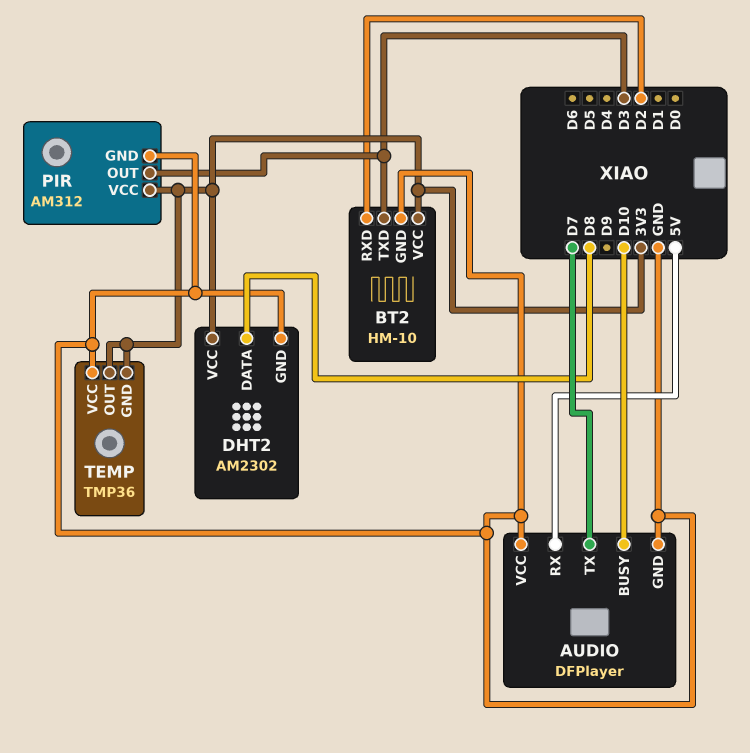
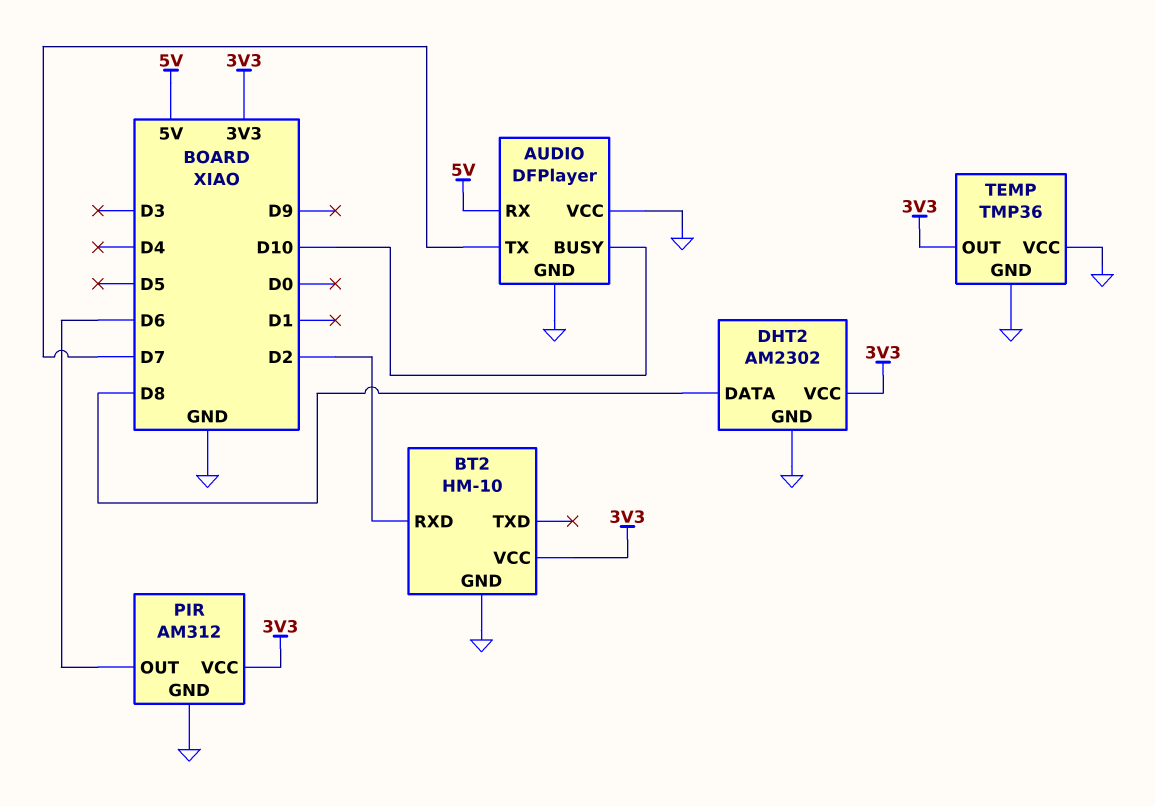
BT2 pin TXD: D3 -> none
PIR pin OUT: D3 -> D6
TEMP pin GND: 3V3 -> GND

